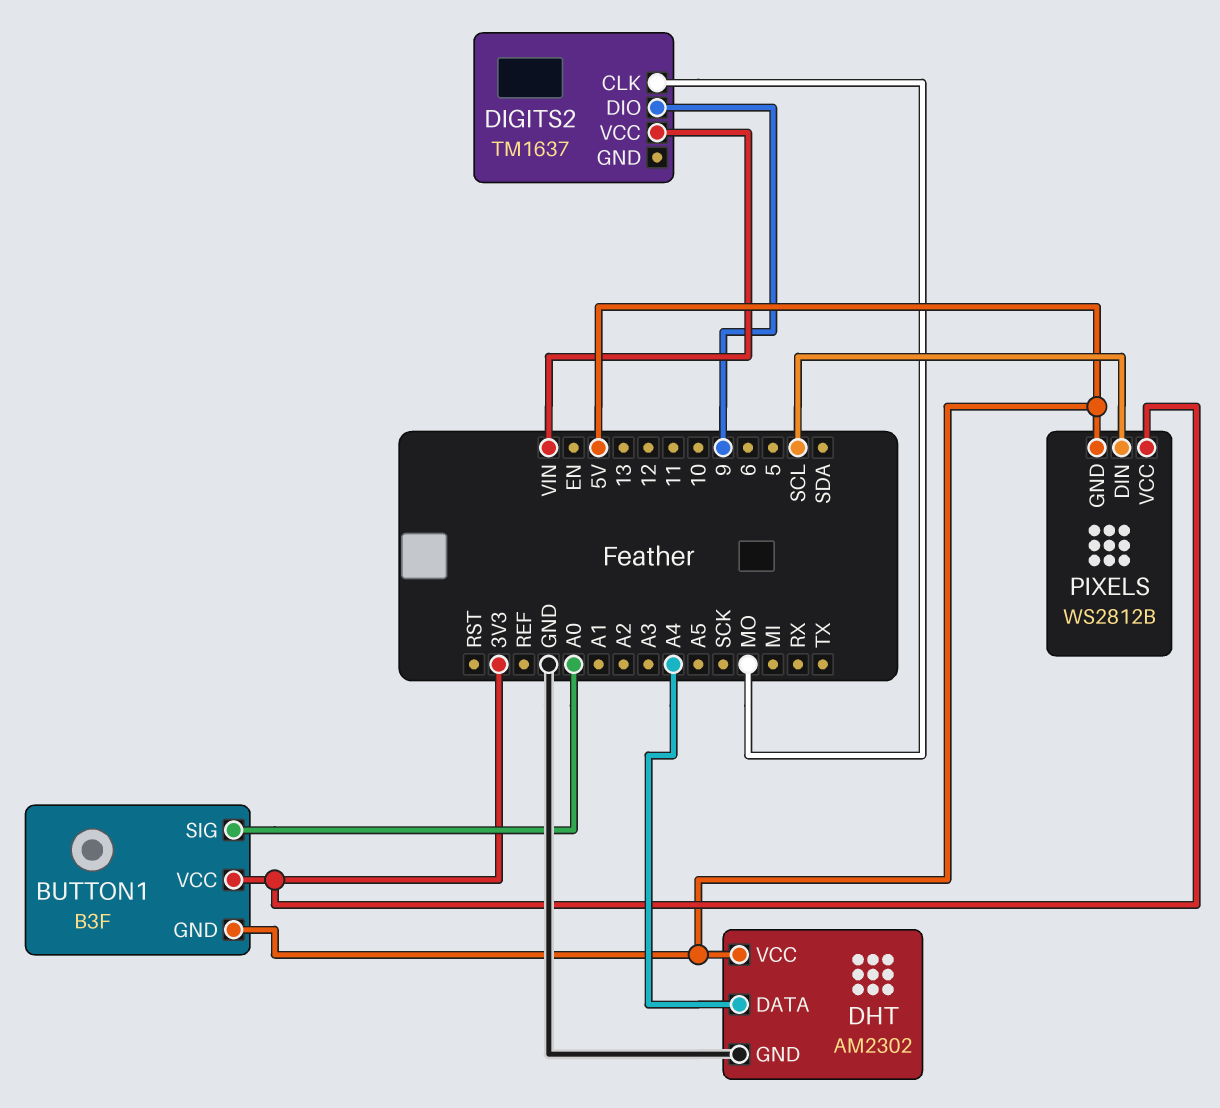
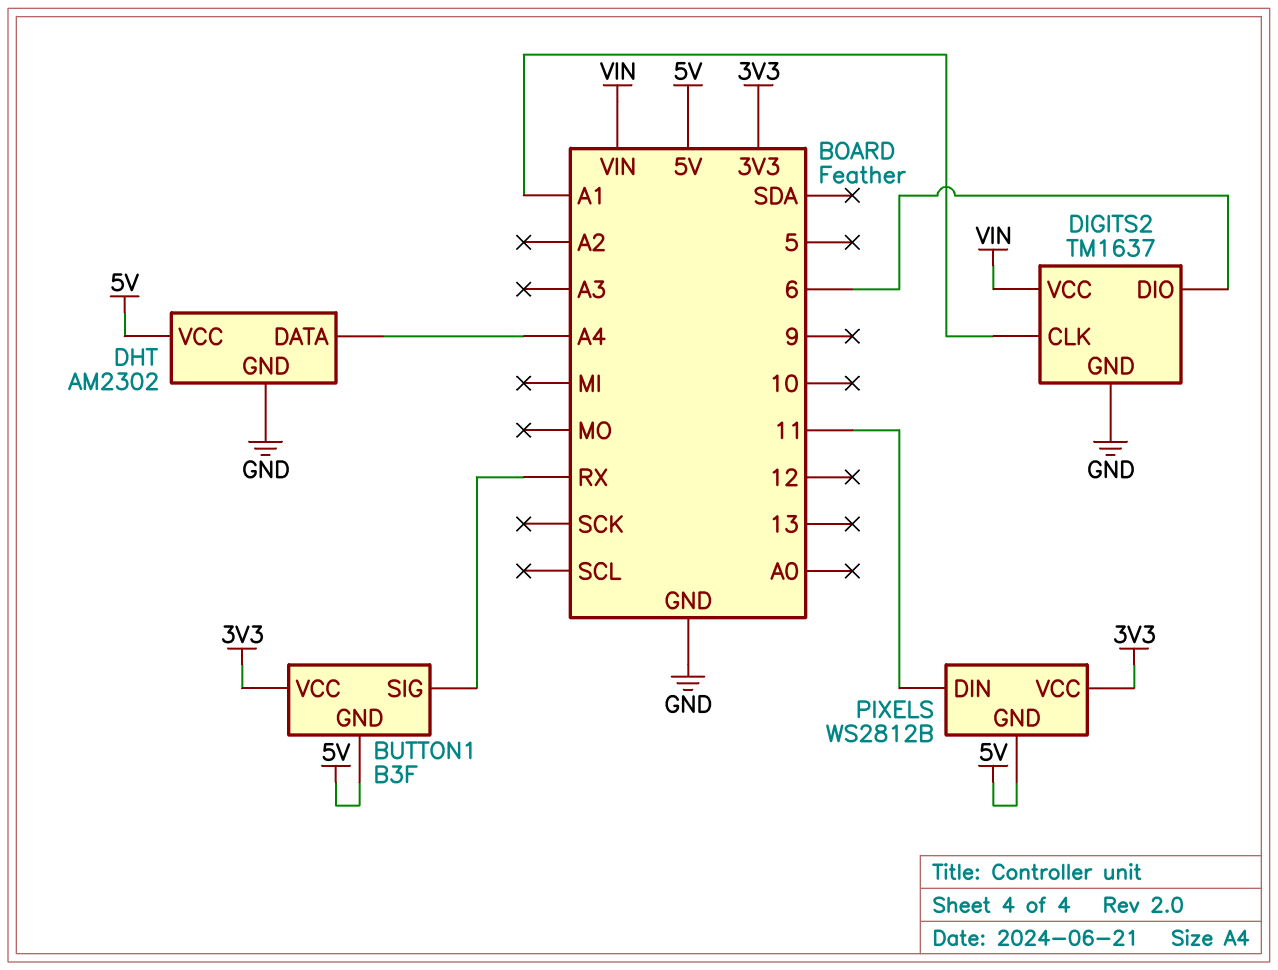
BUTTON1 pin SIG: A0 -> RX
DIGITS2 pin CLK: MO -> A1
DIGITS2 pin DIO: 9 -> 6
DIGITS2 pin GND: none -> GND
PIXELS pin DIN: SCL -> 11

